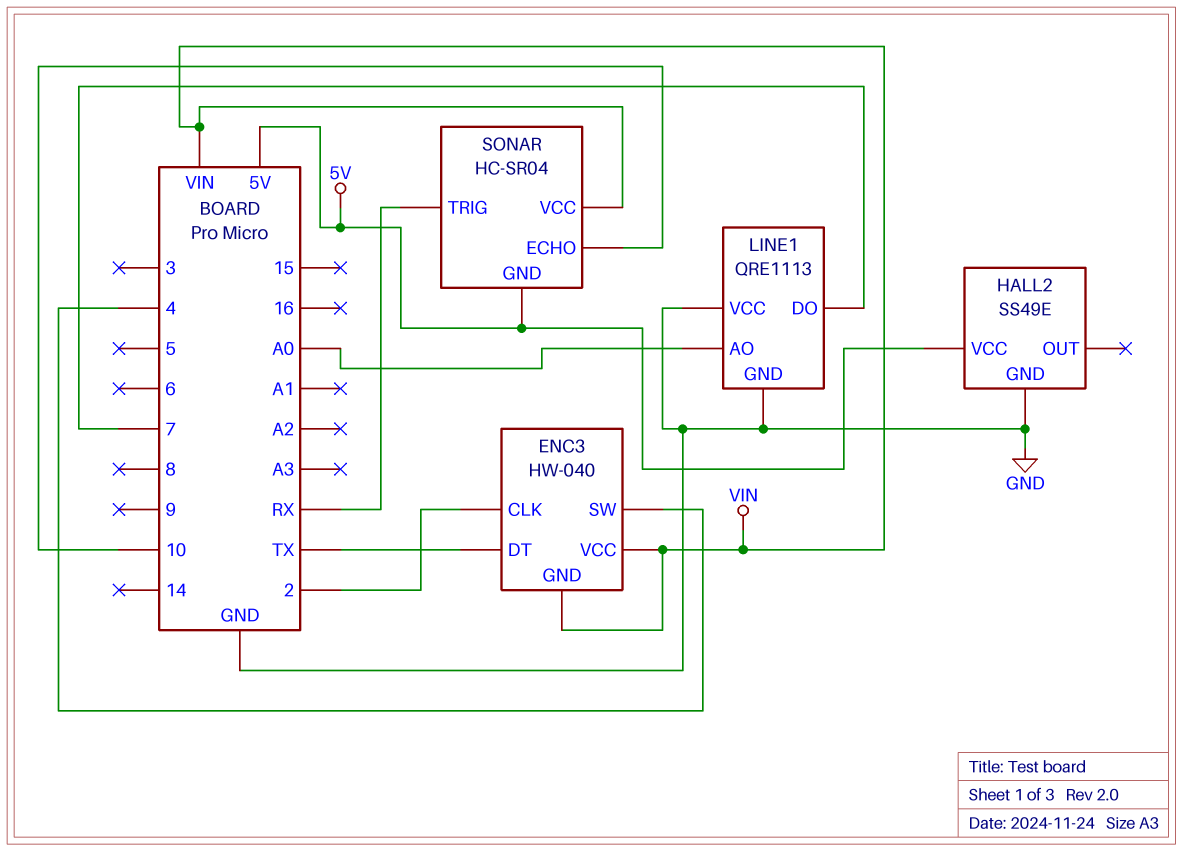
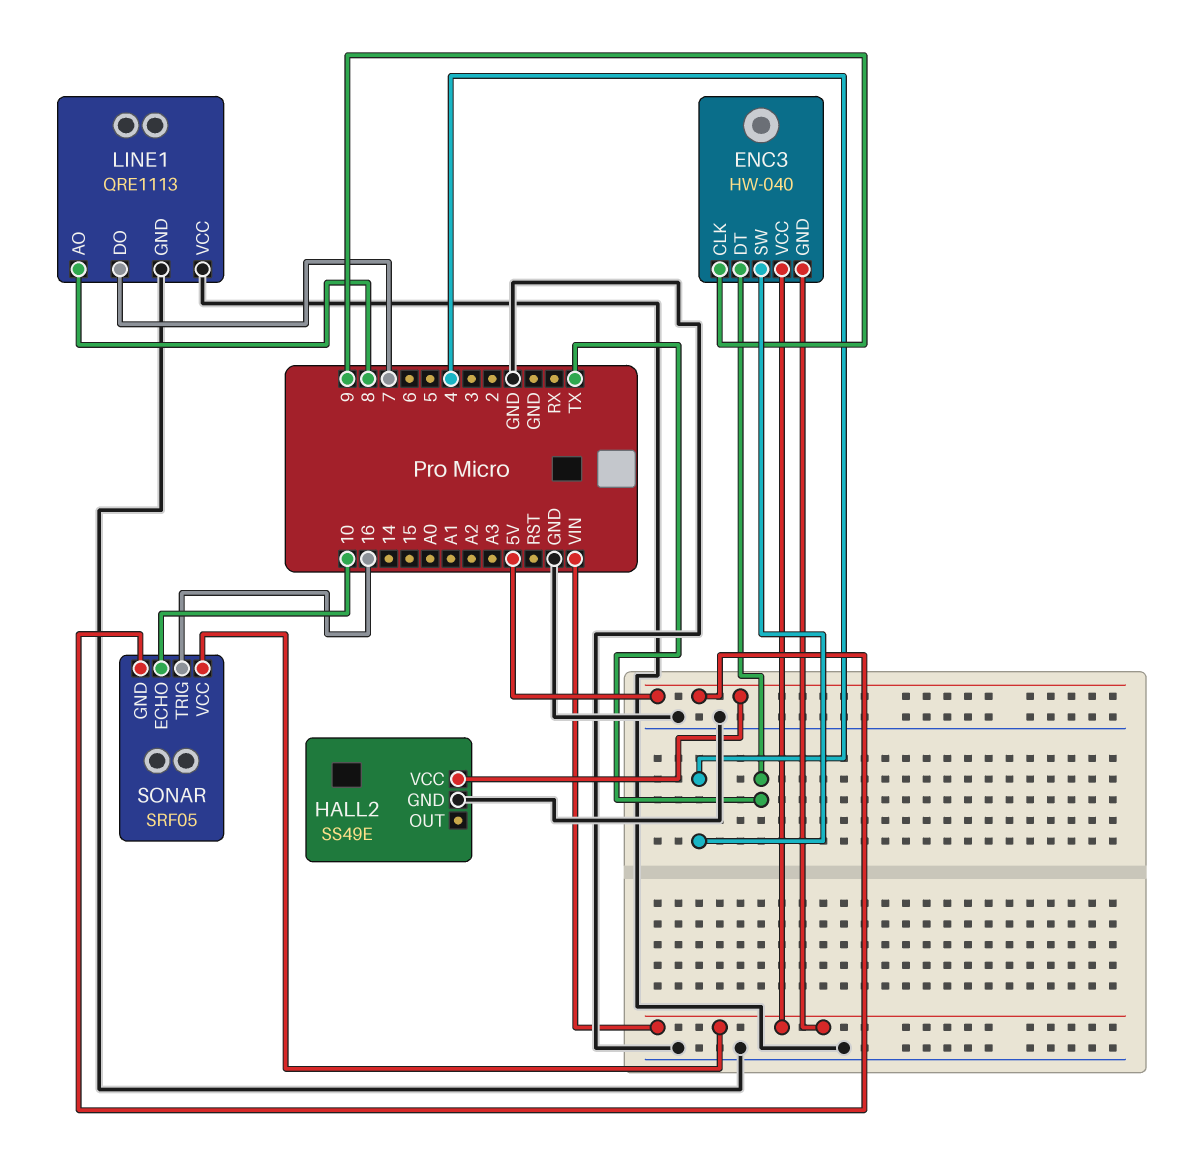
ENC3 pin CLK: 2 -> 9
LINE1 pin AO: A0 -> 8
SONAR: HC-SR04 -> SRF05
SONAR pin TRIG: RX -> 16

